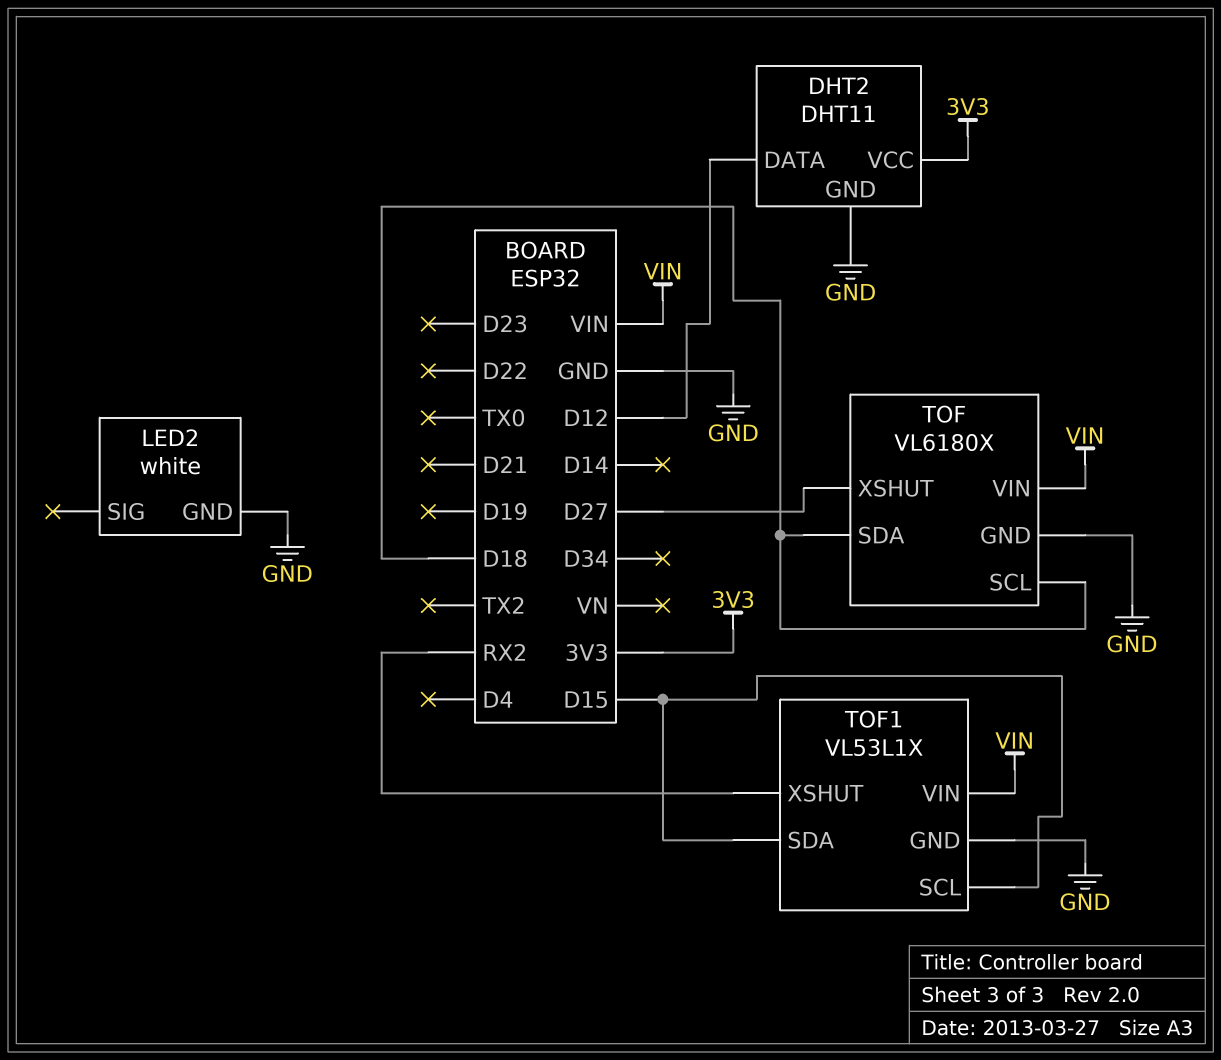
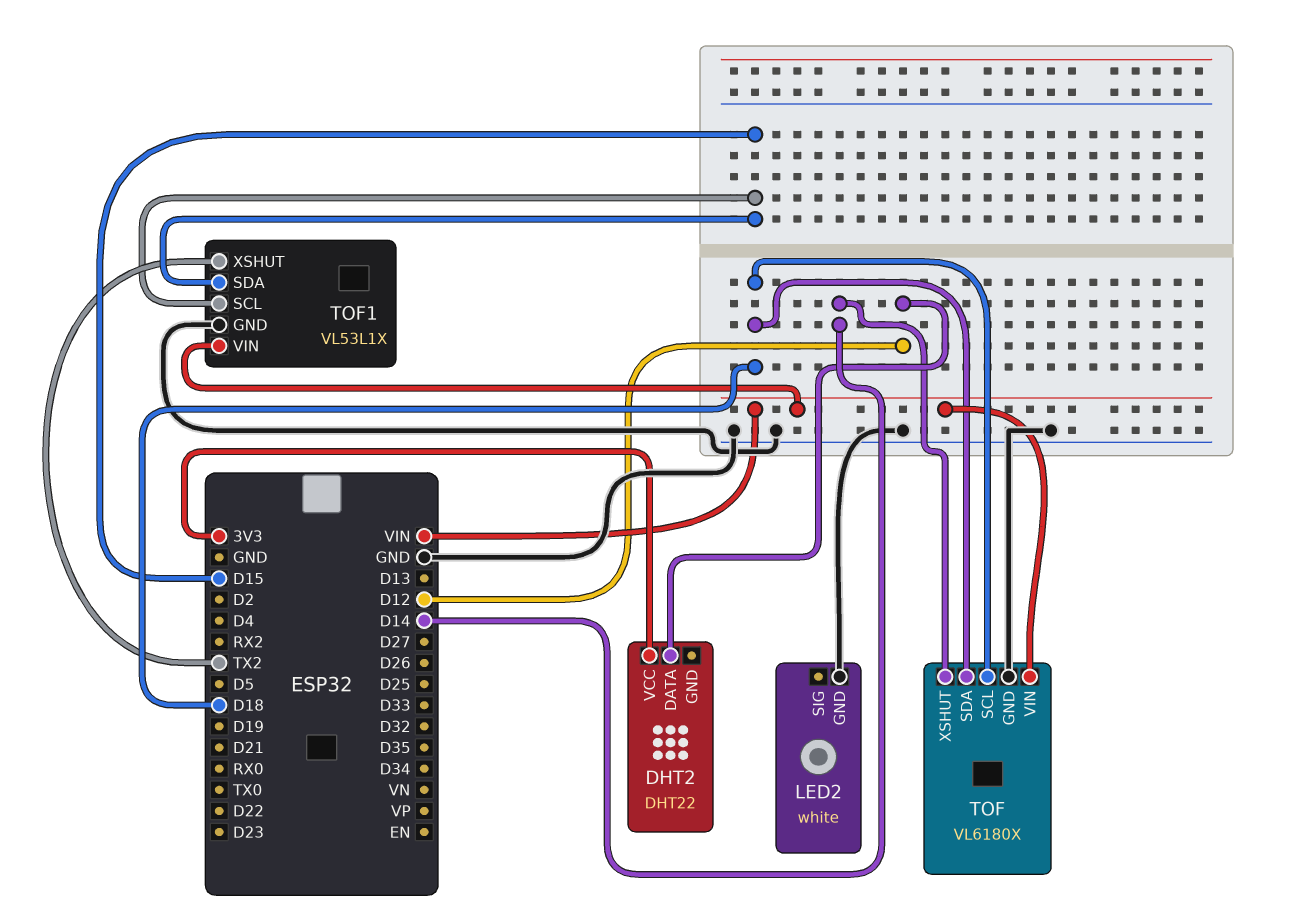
DHT2: DHT11 -> DHT22
DHT2 pin GND: GND -> none
TOF pin XSHUT: D27 -> D14
TOF1 pin XSHUT: RX2 -> TX2

